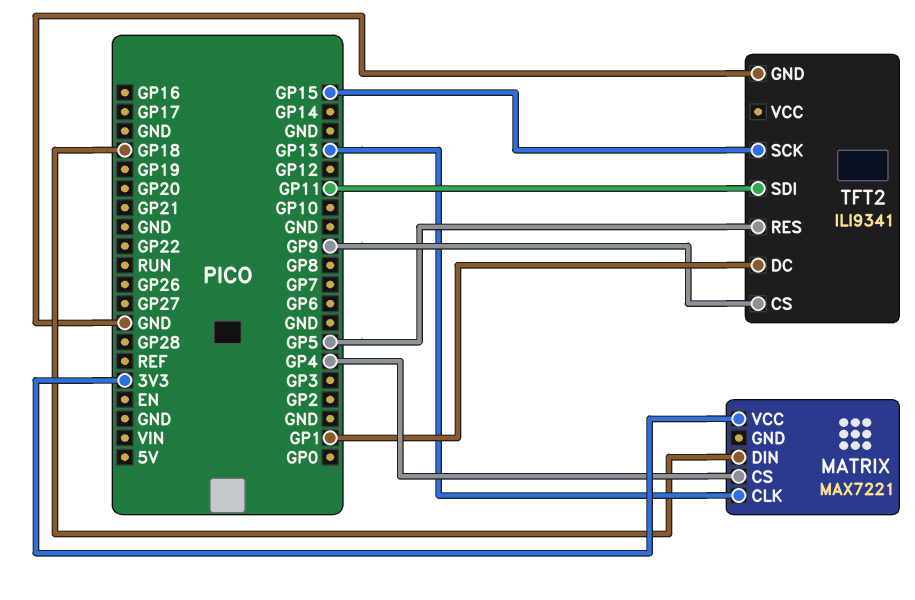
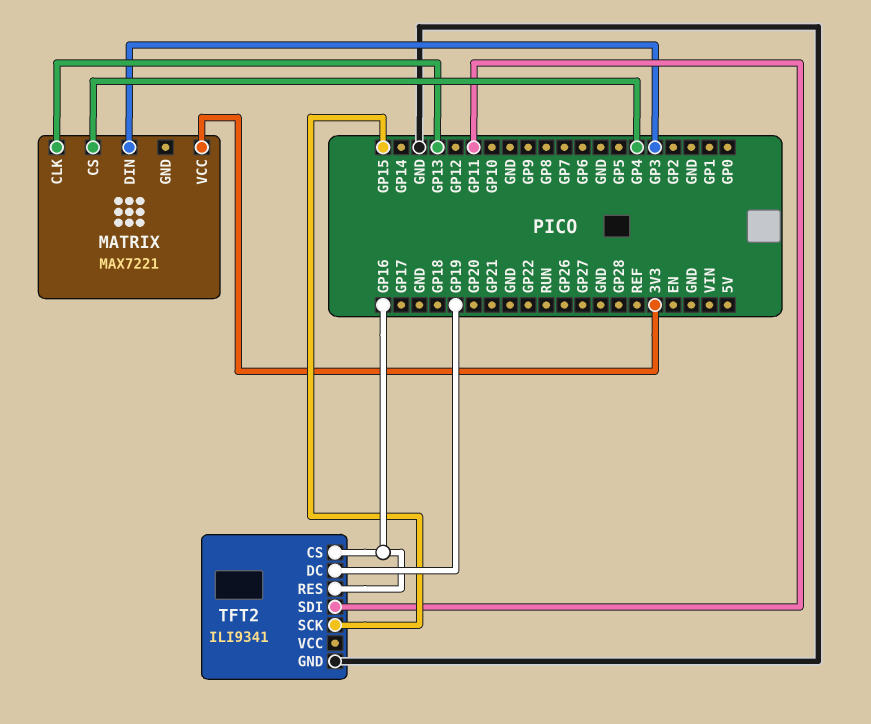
MATRIX pin DIN: GP18 -> GP3
TFT2 pin CS: GP9 -> GP16
TFT2 pin DC: GP1 -> GP19
TFT2 pin RES: GP5 -> GP16

